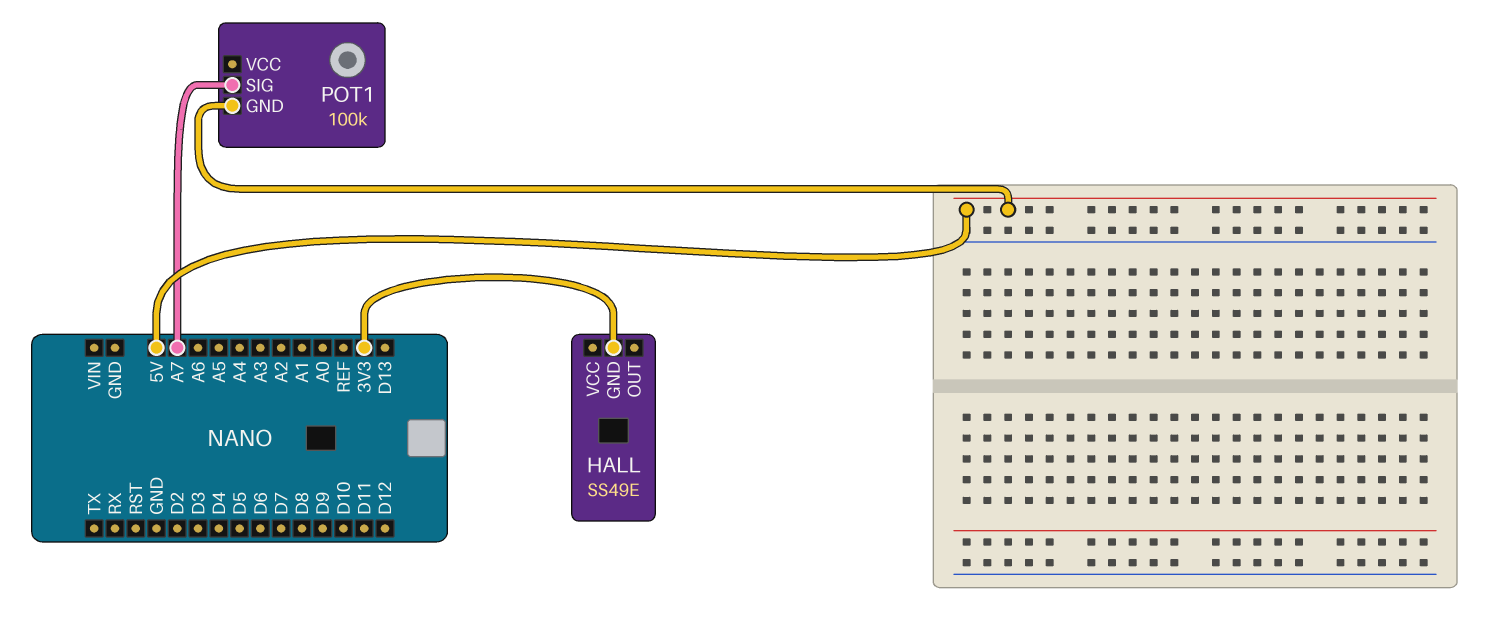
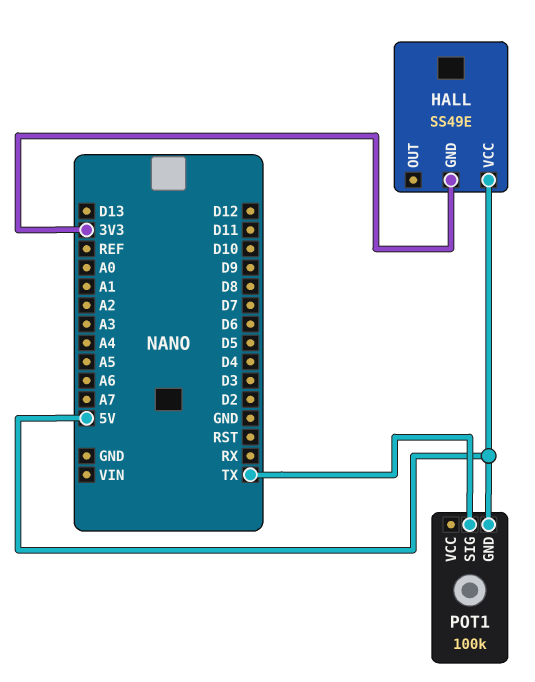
HALL pin VCC: none -> 5V
POT1 pin SIG: A7 -> TX

